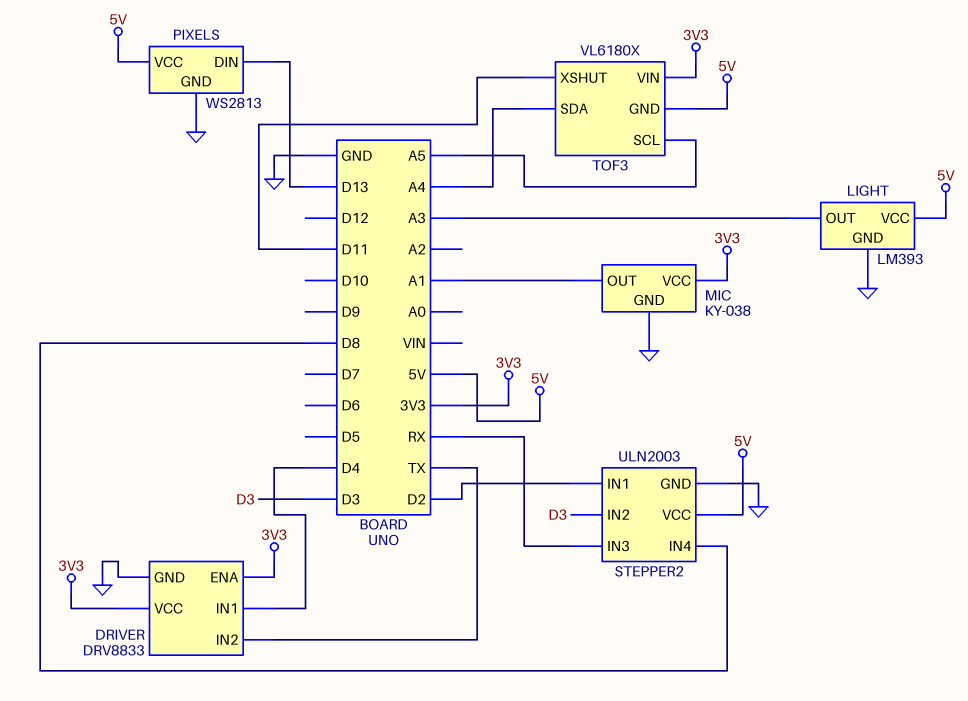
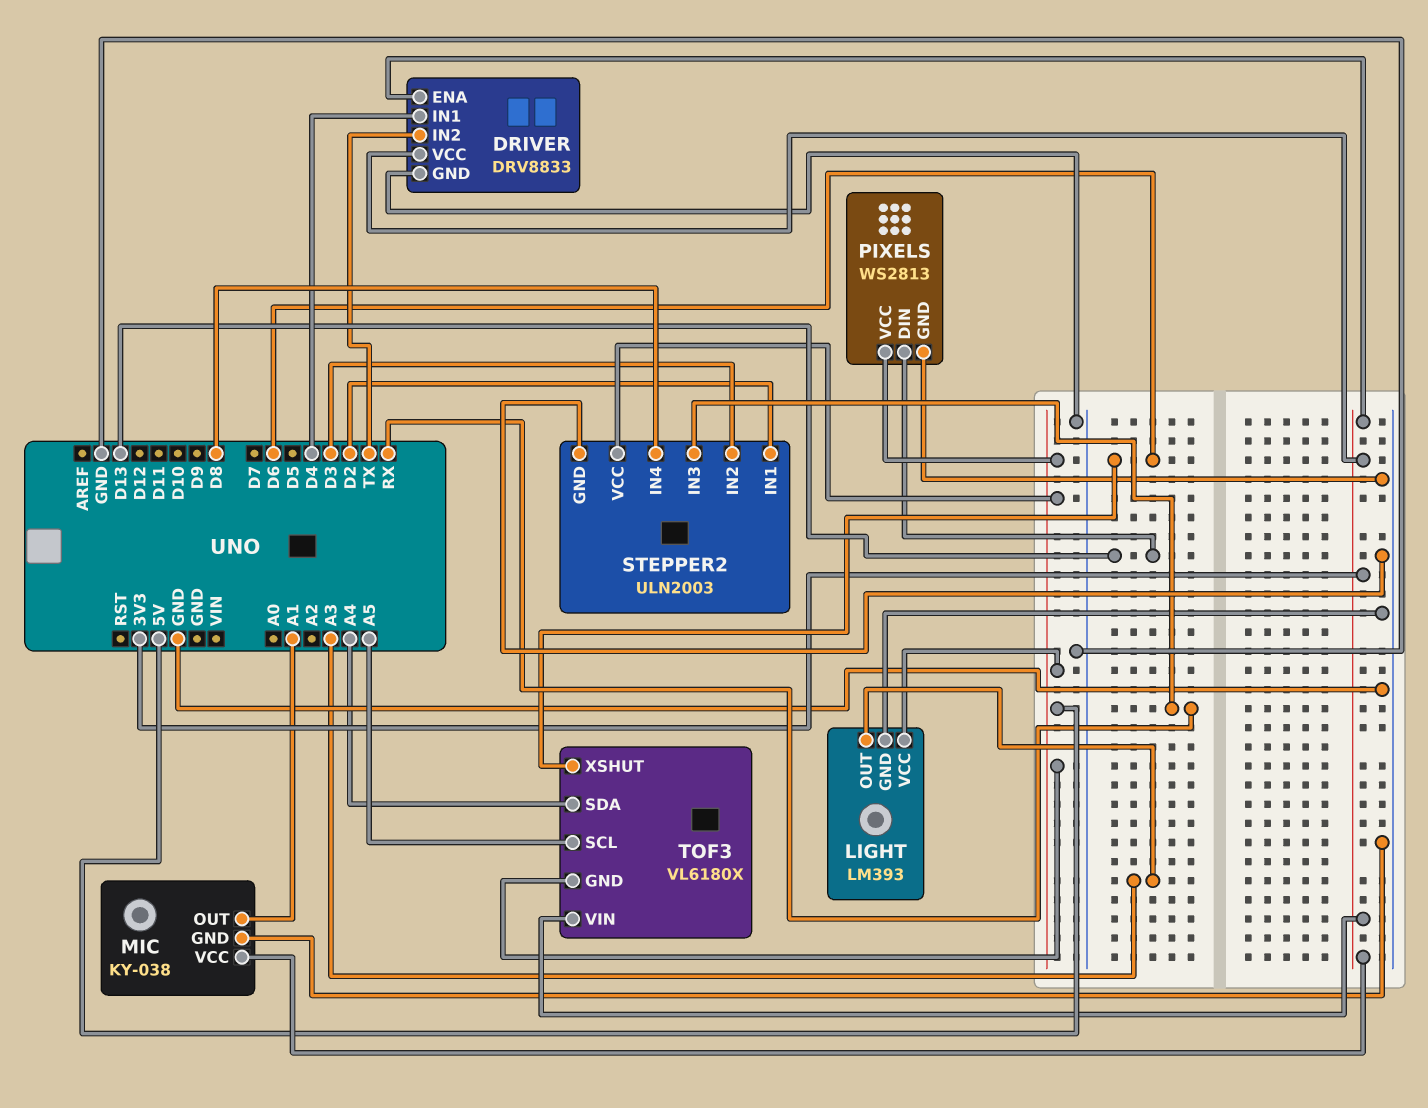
TOF3 pin XSHUT: D11 -> D6

